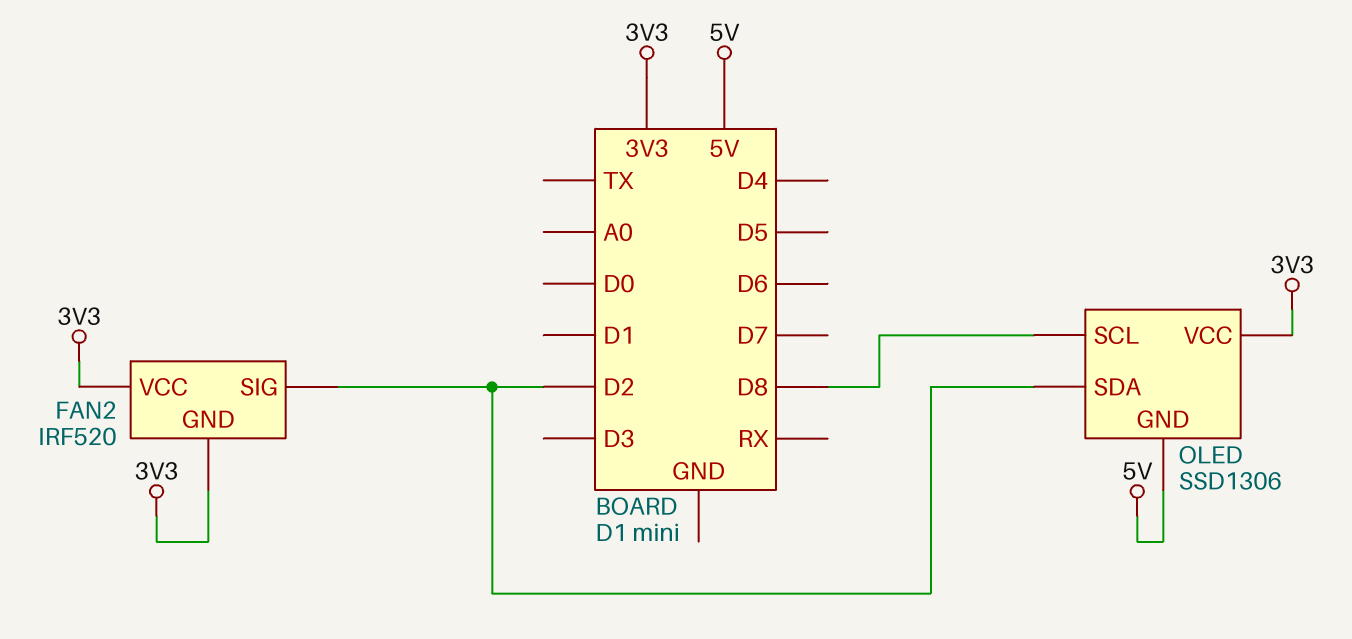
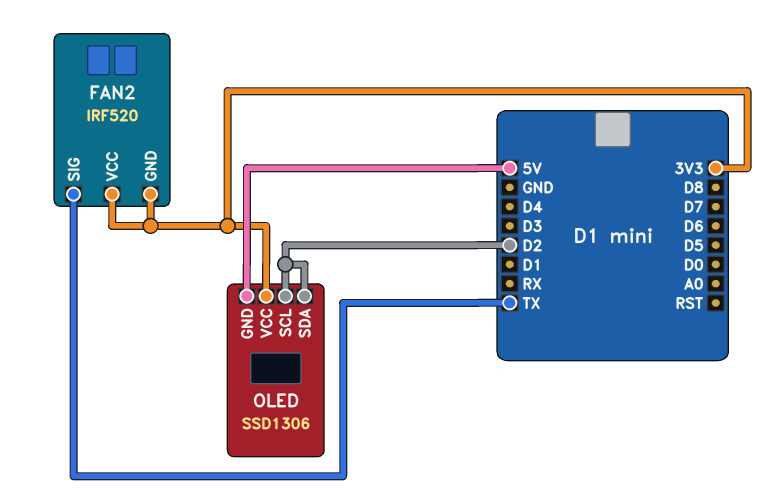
FAN2 pin SIG: D2 -> TX
OLED pin SCL: D8 -> D2

